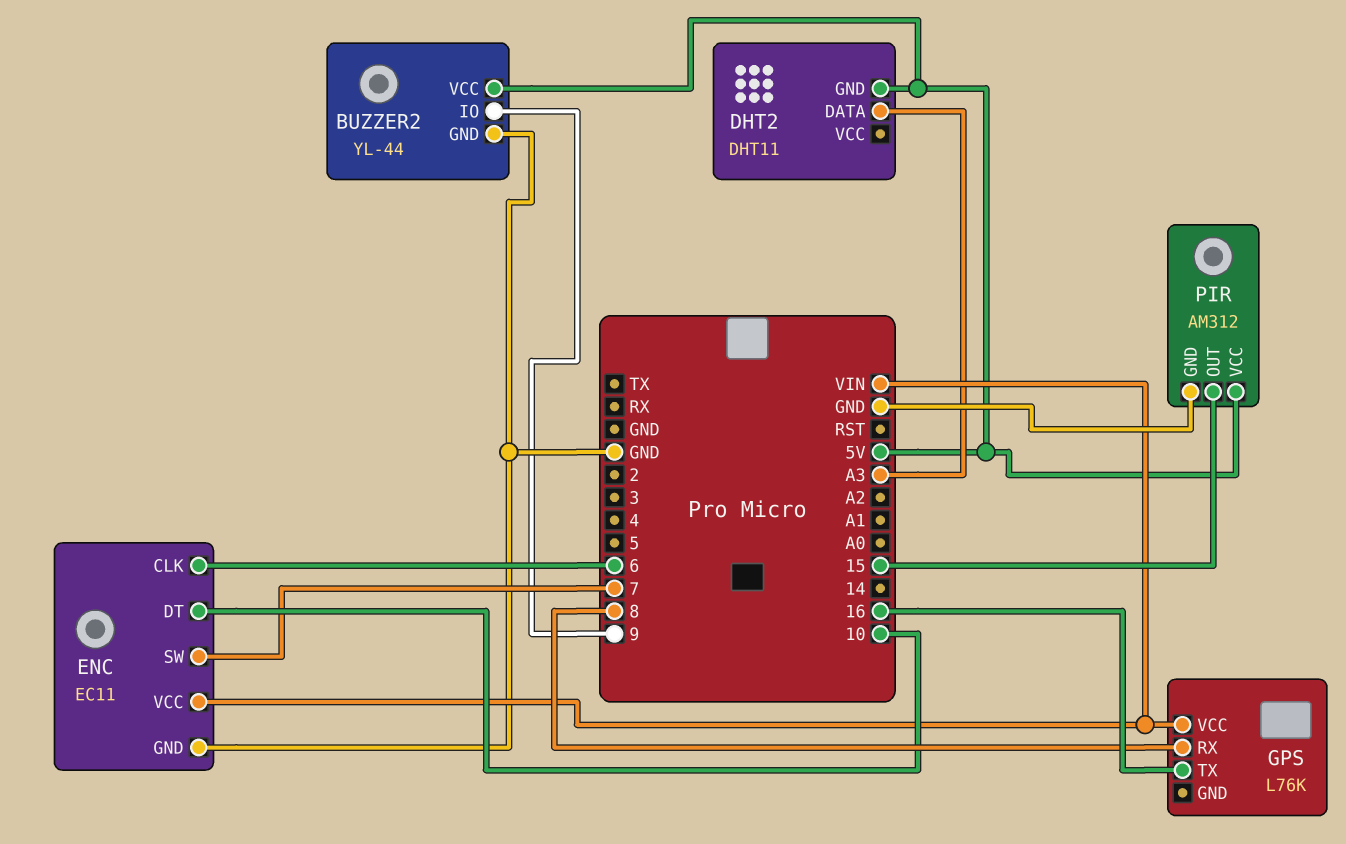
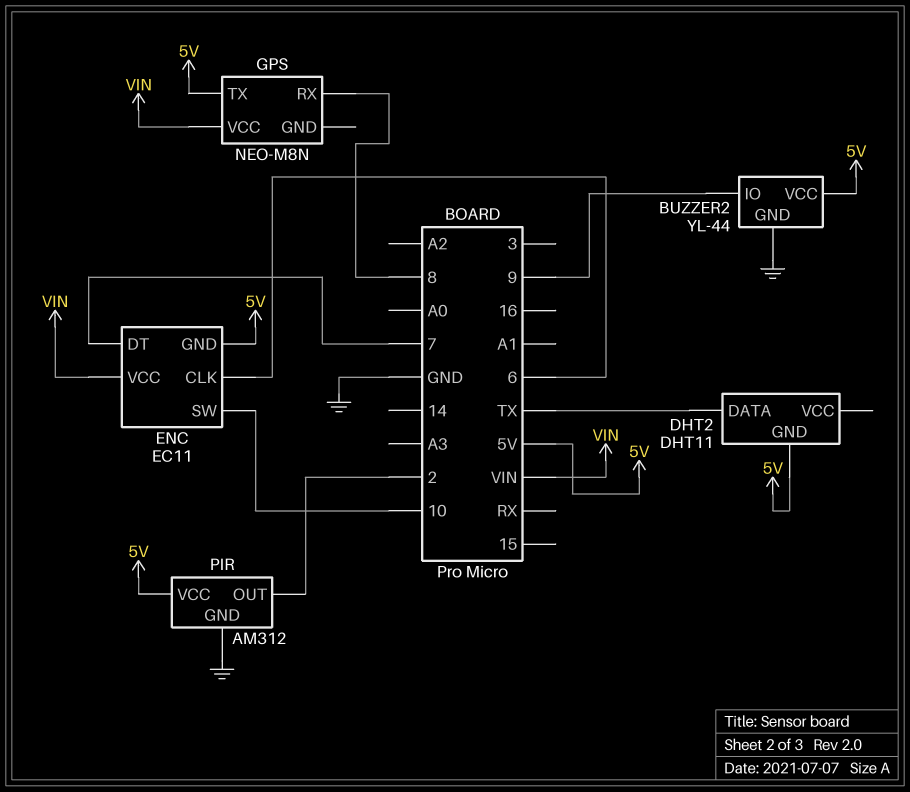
DHT2 pin DATA: A3 -> TX
ENC pin DT: 10 -> 7
ENC pin GND: GND -> 5V
ENC pin SW: 7 -> 10
GPS: L76K -> NEO-M8N
GPS pin TX: 16 -> 5V
PIR pin OUT: 15 -> 2

